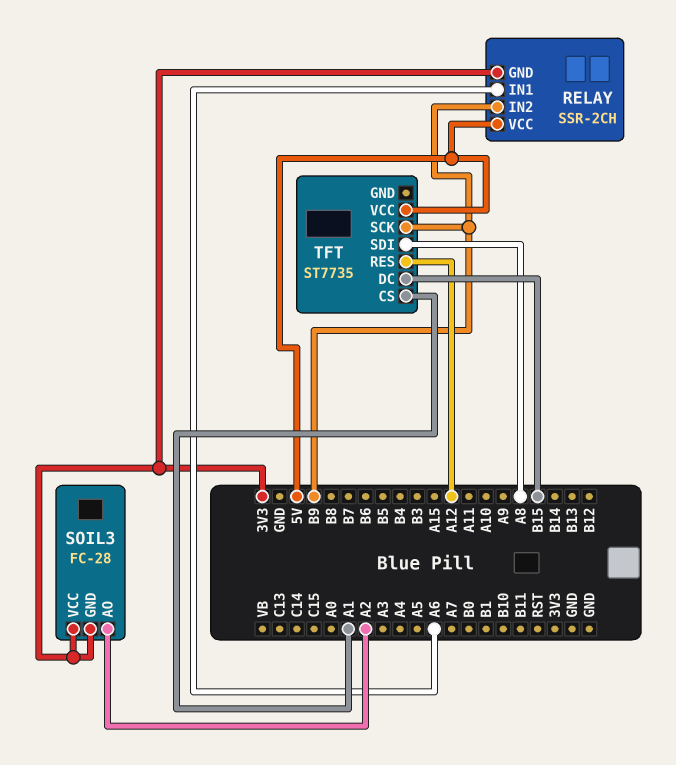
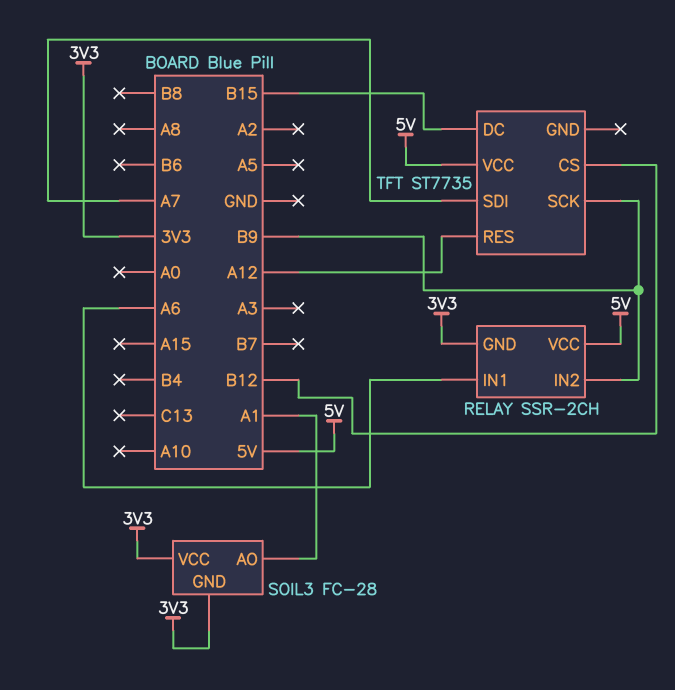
SOIL3 pin AO: A2 -> A1
TFT pin CS: A1 -> B12
TFT pin SDI: A8 -> A7

